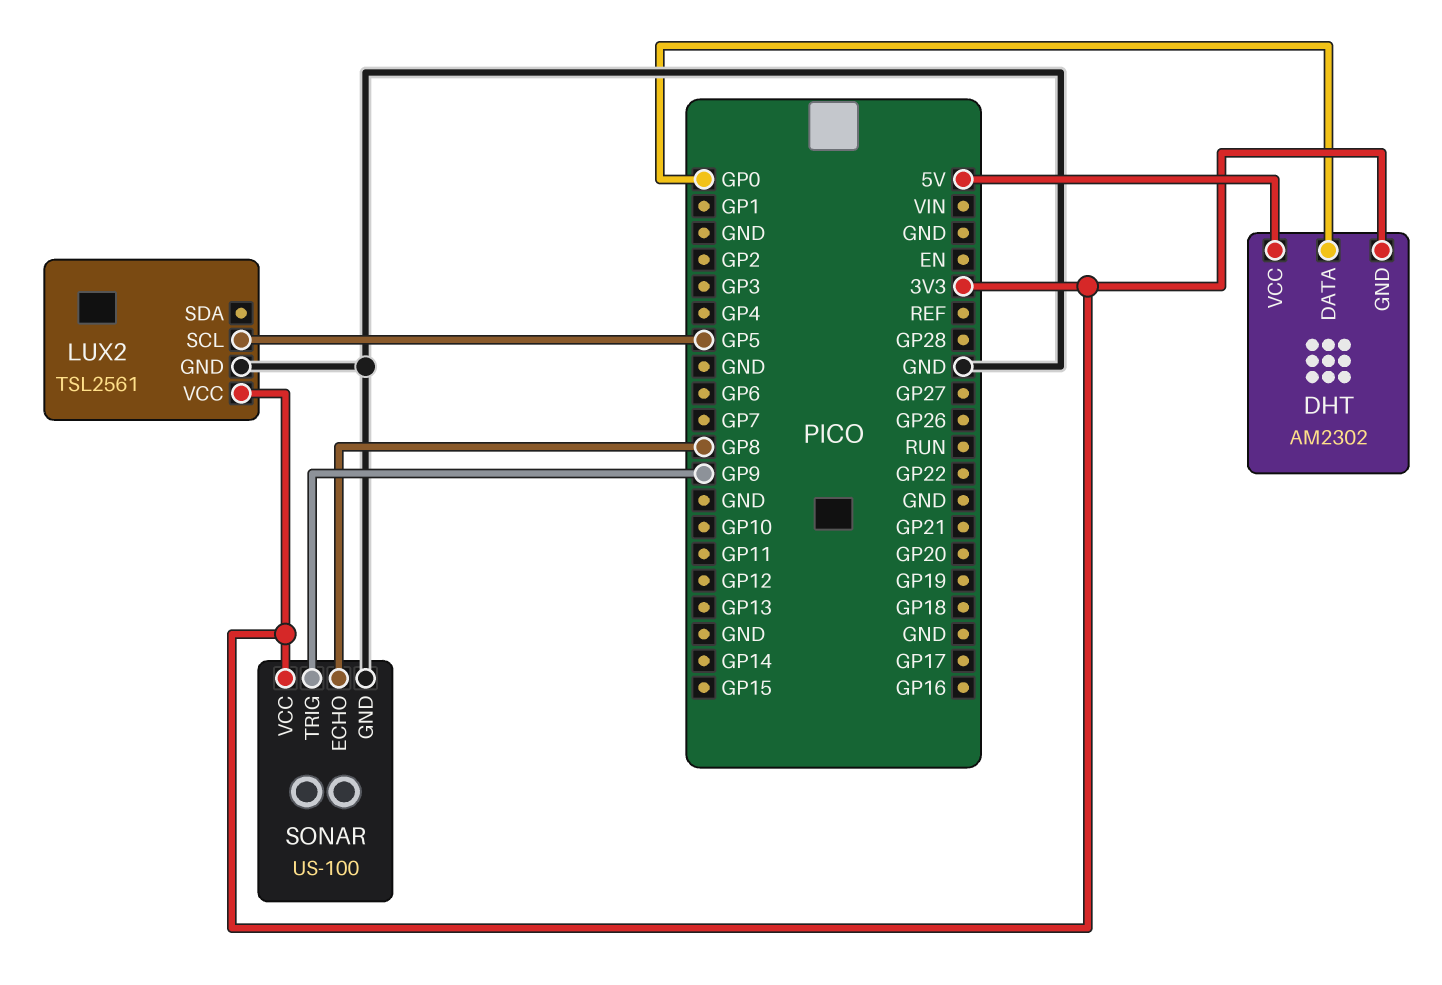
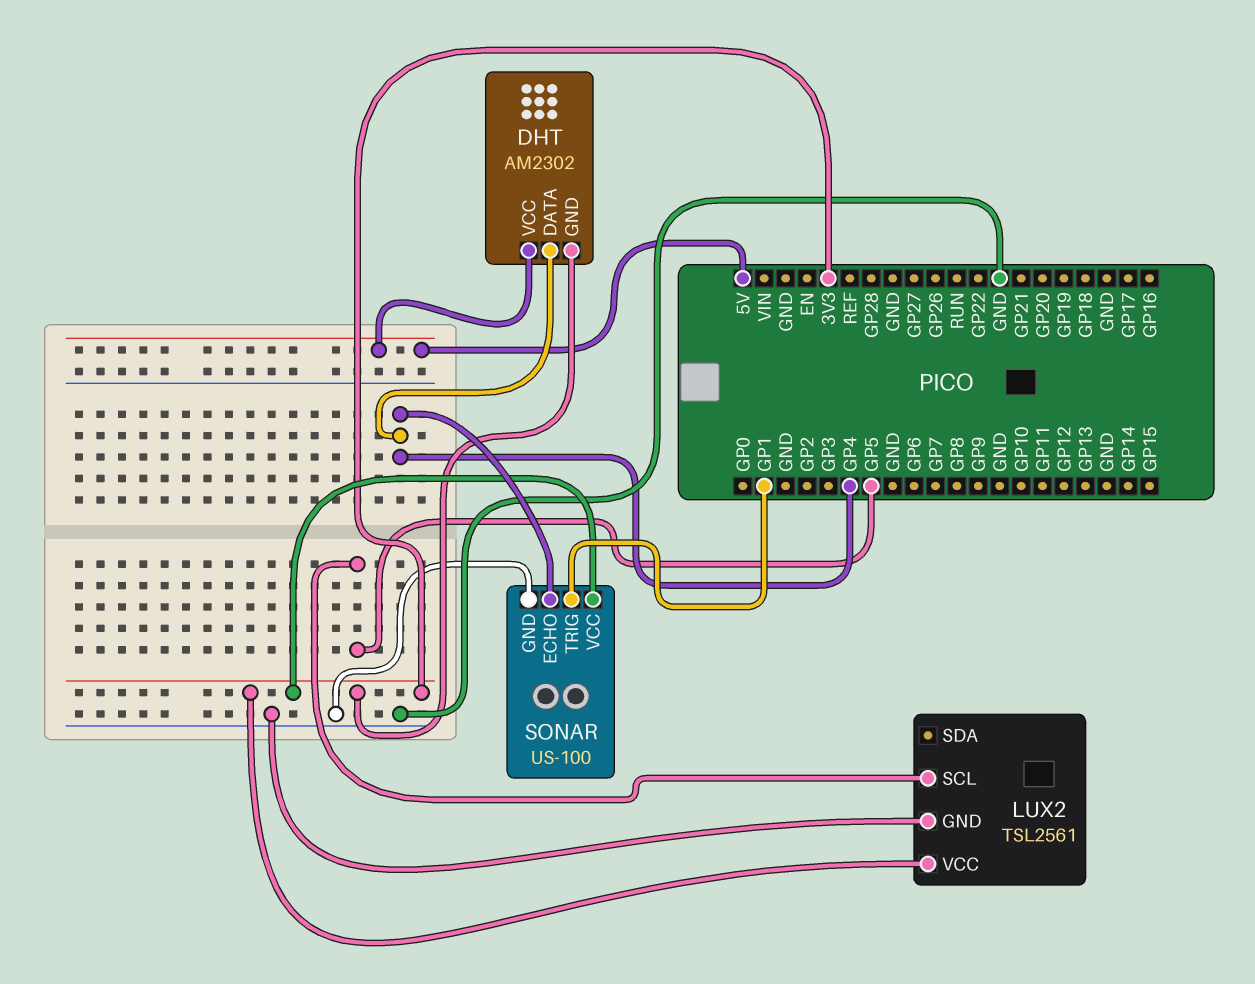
DHT pin DATA: GP0 -> GP4
SONAR pin ECHO: GP8 -> GP4
SONAR pin TRIG: GP9 -> GP1

